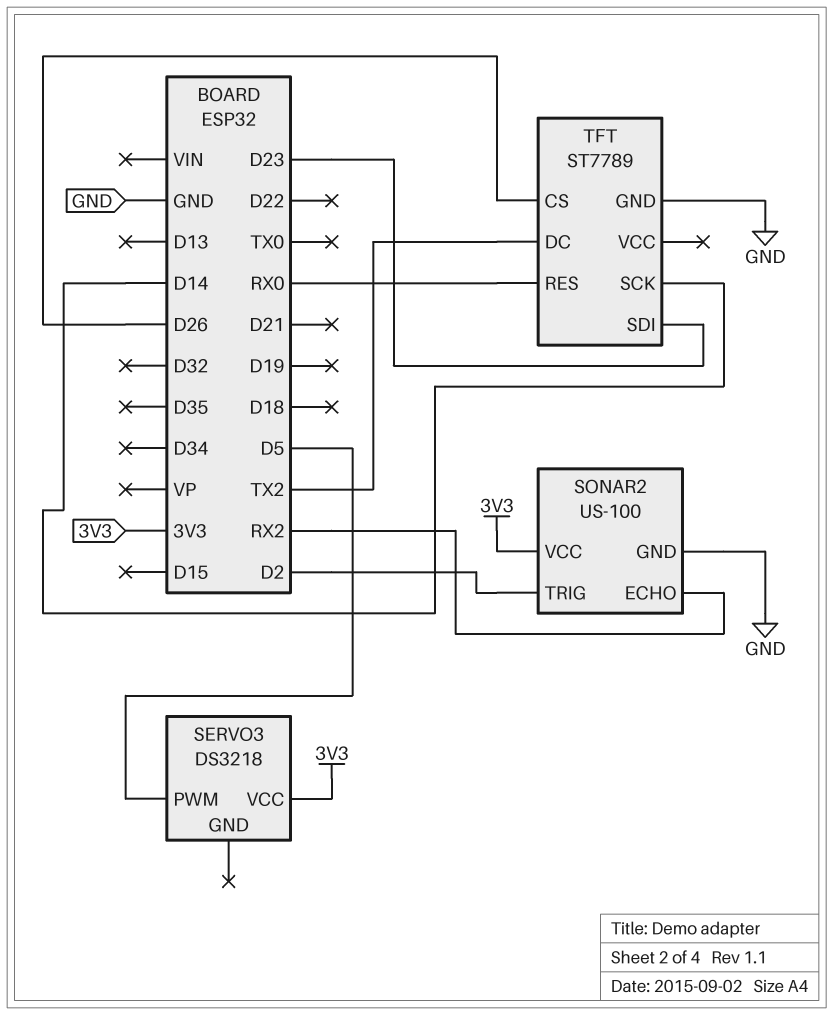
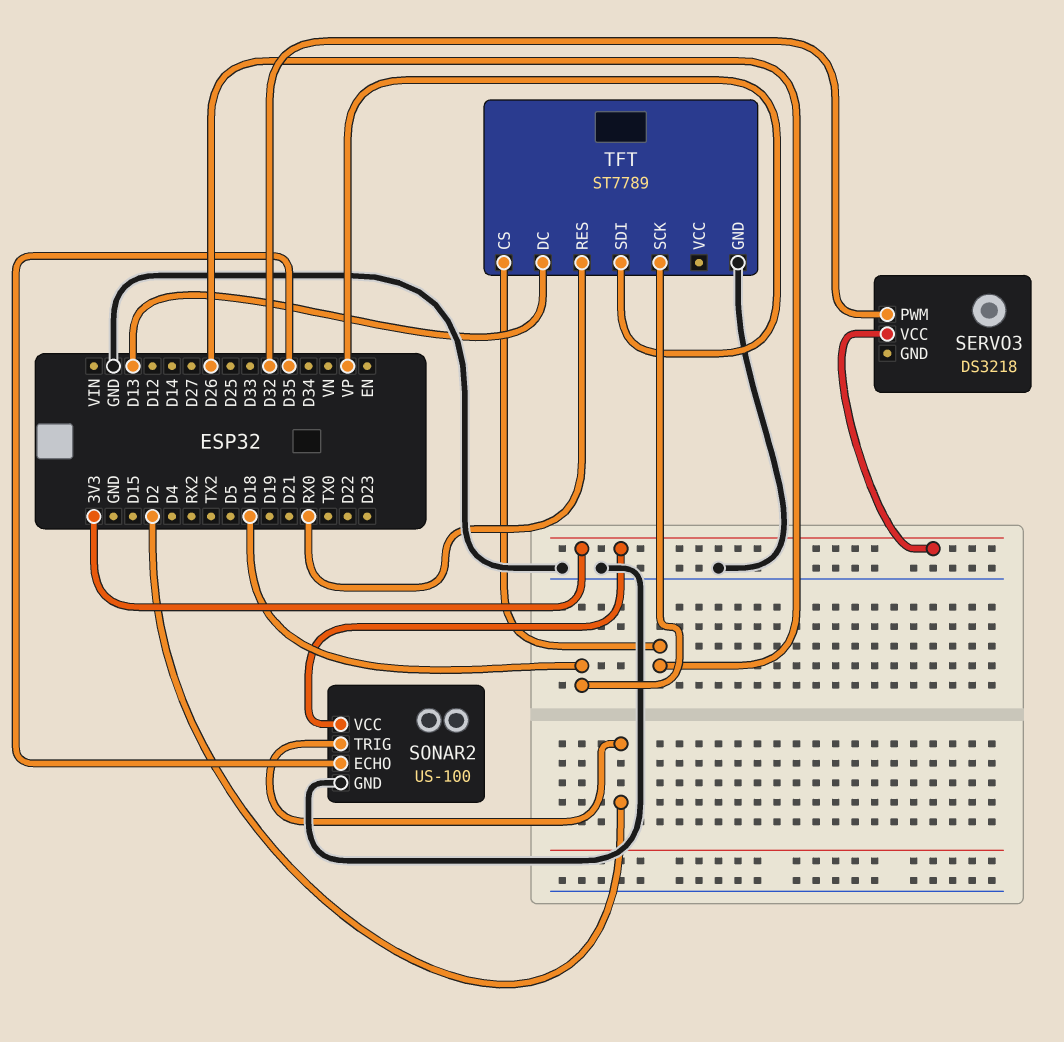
SERVO3 pin PWM: D5 -> D32
SONAR2 pin ECHO: RX2 -> D35
TFT pin DC: TX2 -> D13
TFT pin SCK: D14 -> D18
TFT pin SDI: D23 -> VP

